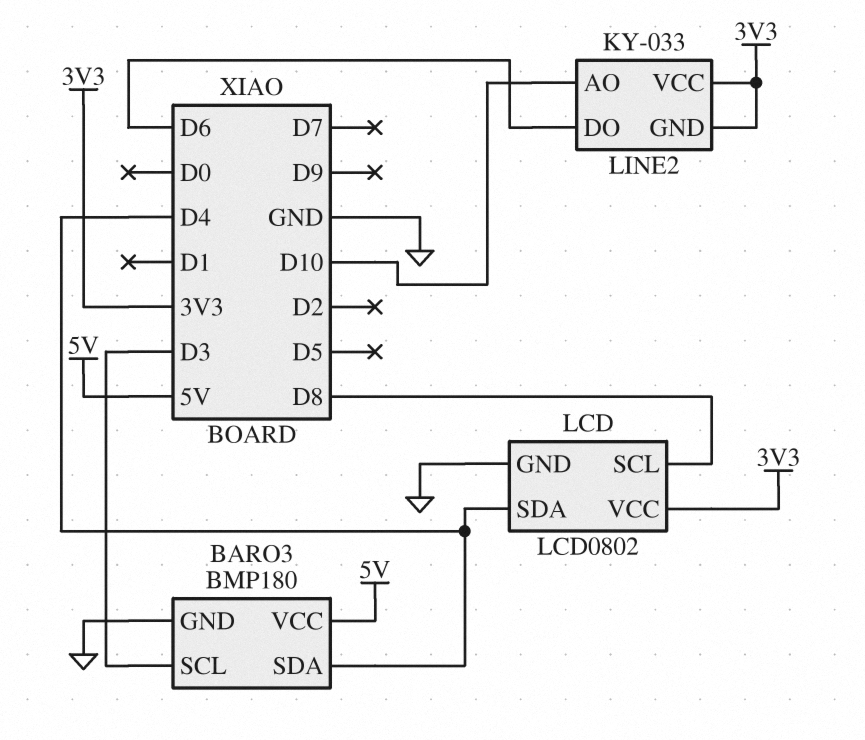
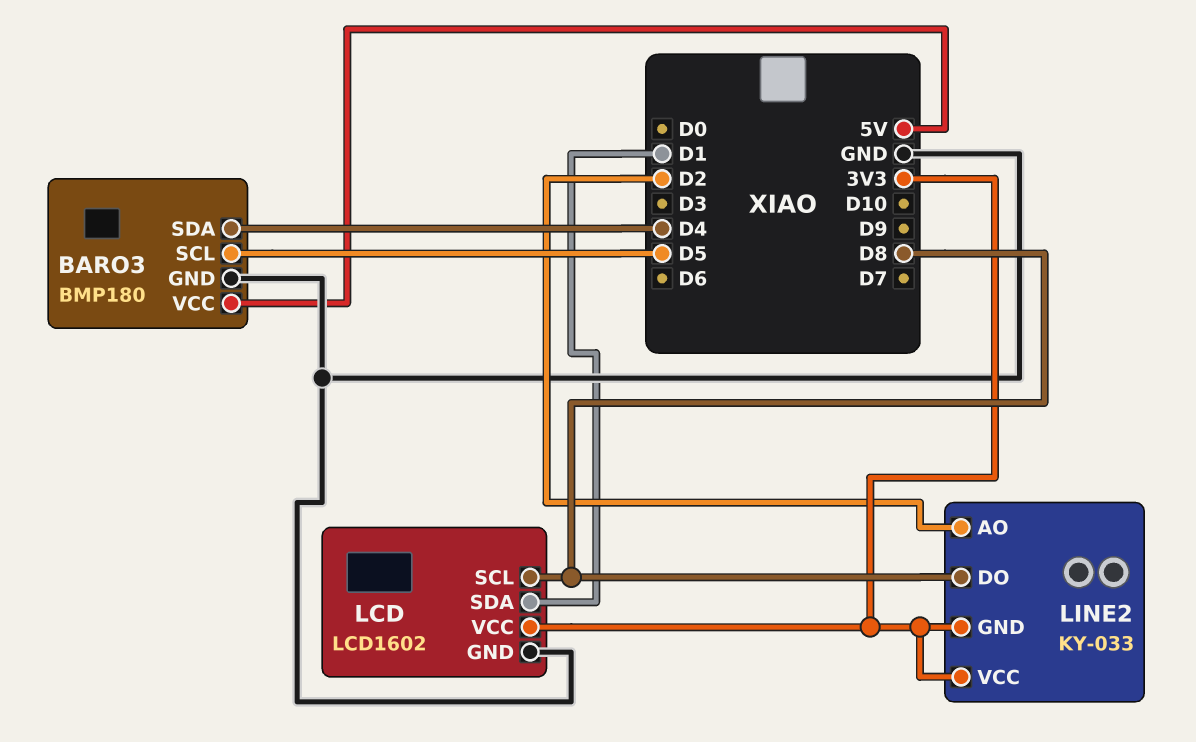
BARO3 pin SCL: D3 -> D5
LCD: LCD0802 -> LCD1602
LCD pin SDA: D4 -> D1
LINE2 pin AO: D10 -> D2
LINE2 pin DO: D6 -> D8

